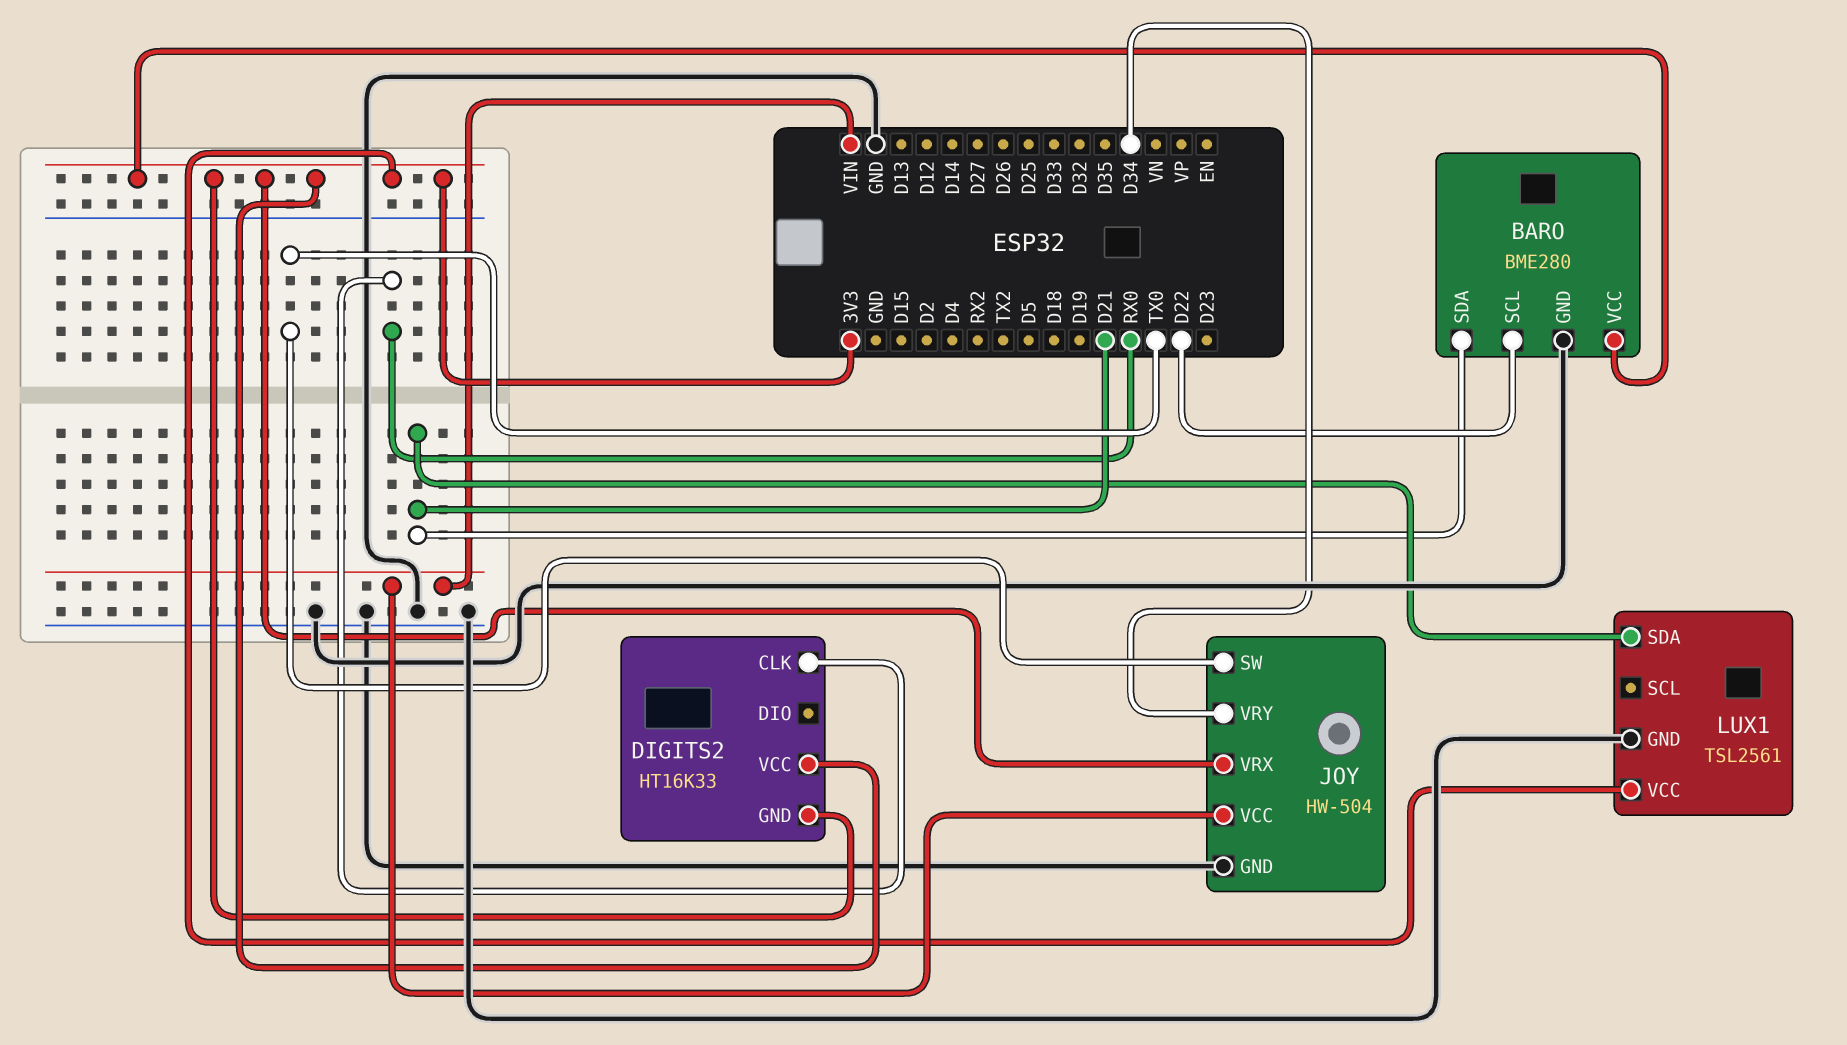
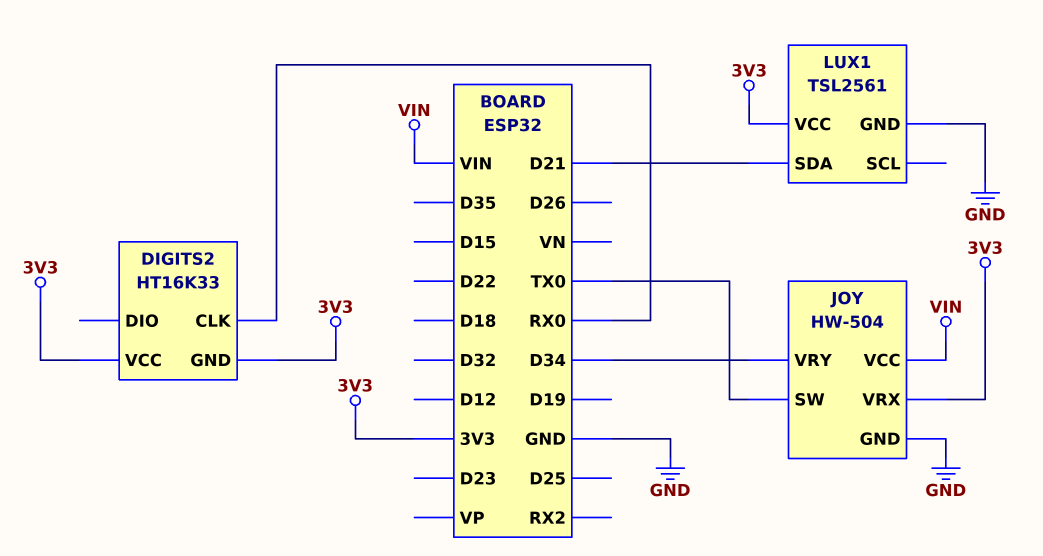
BARO: BME280 -> none
BARO pin GND: GND -> none
BARO pin SCL: D22 -> none
BARO pin SDA: D21 -> none
BARO pin VCC: 3V3 -> none

